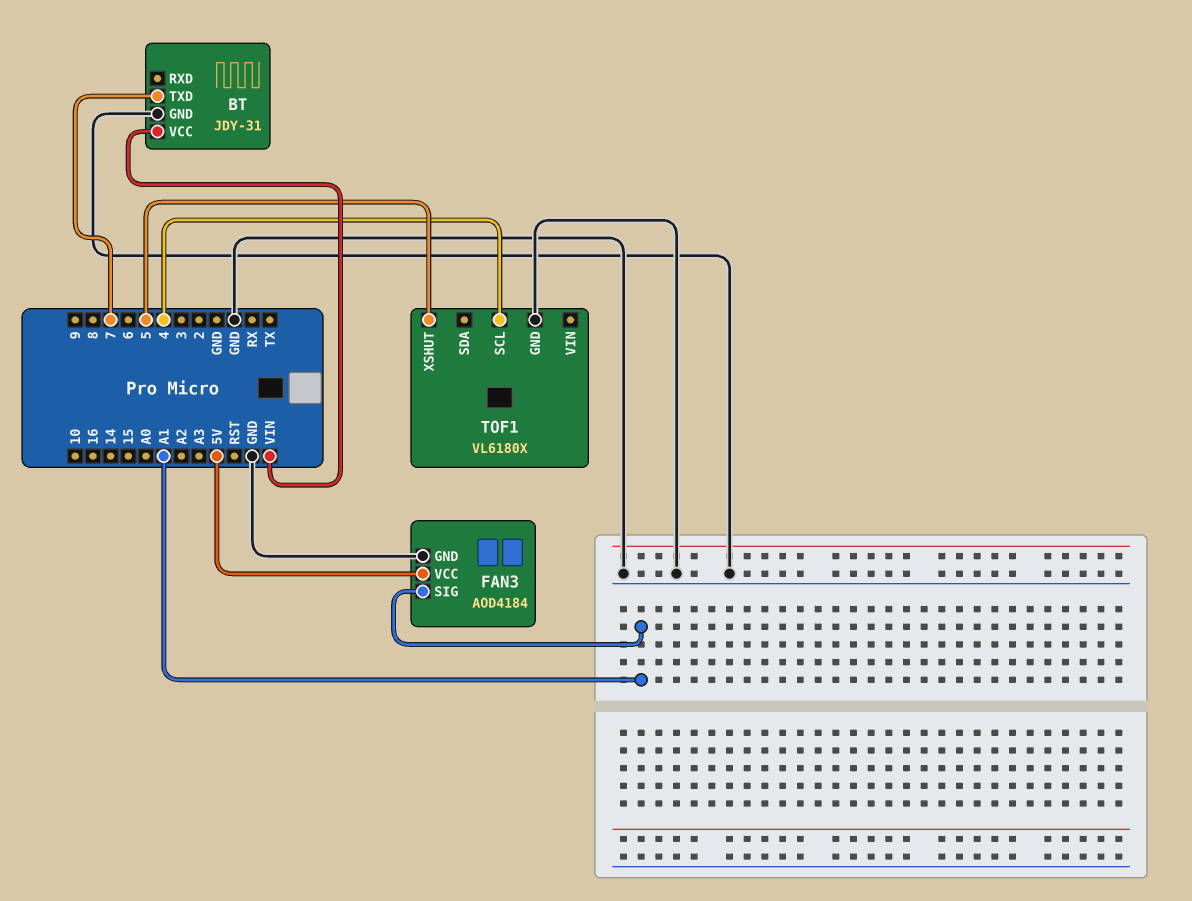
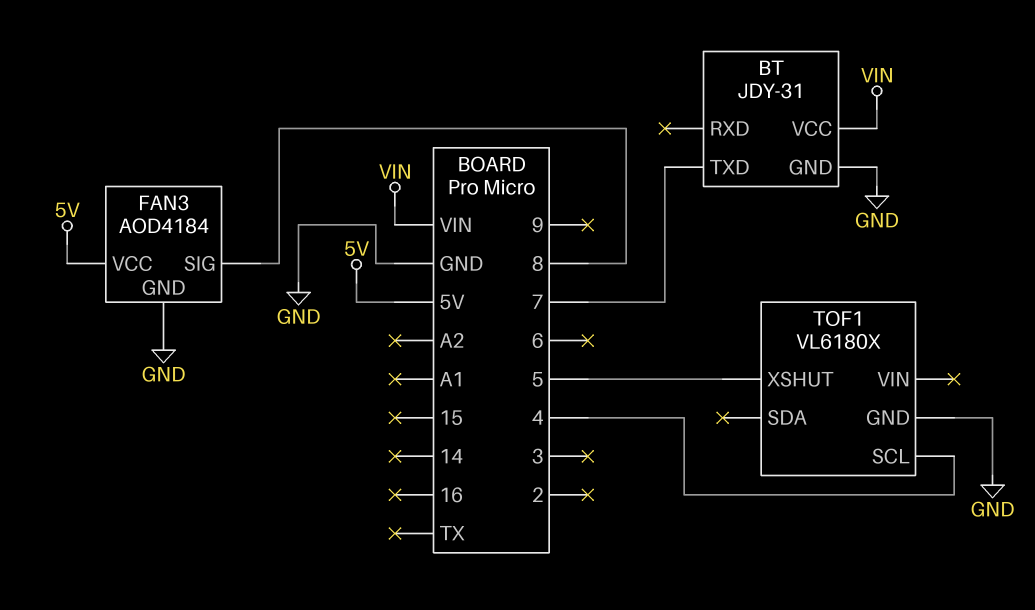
FAN3 pin SIG: A1 -> 8

